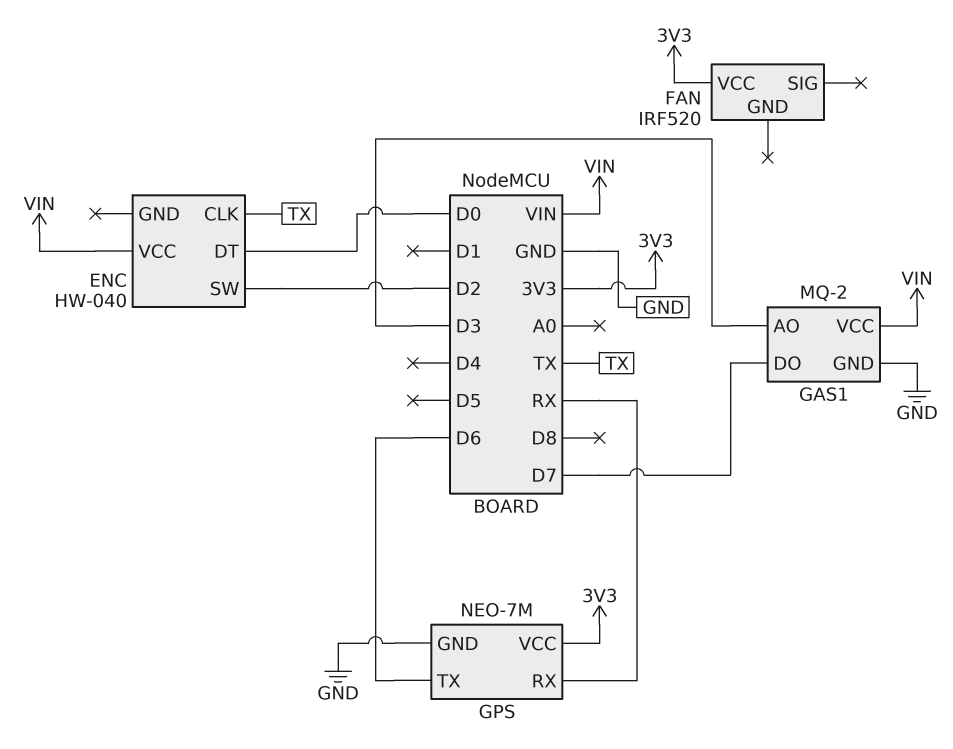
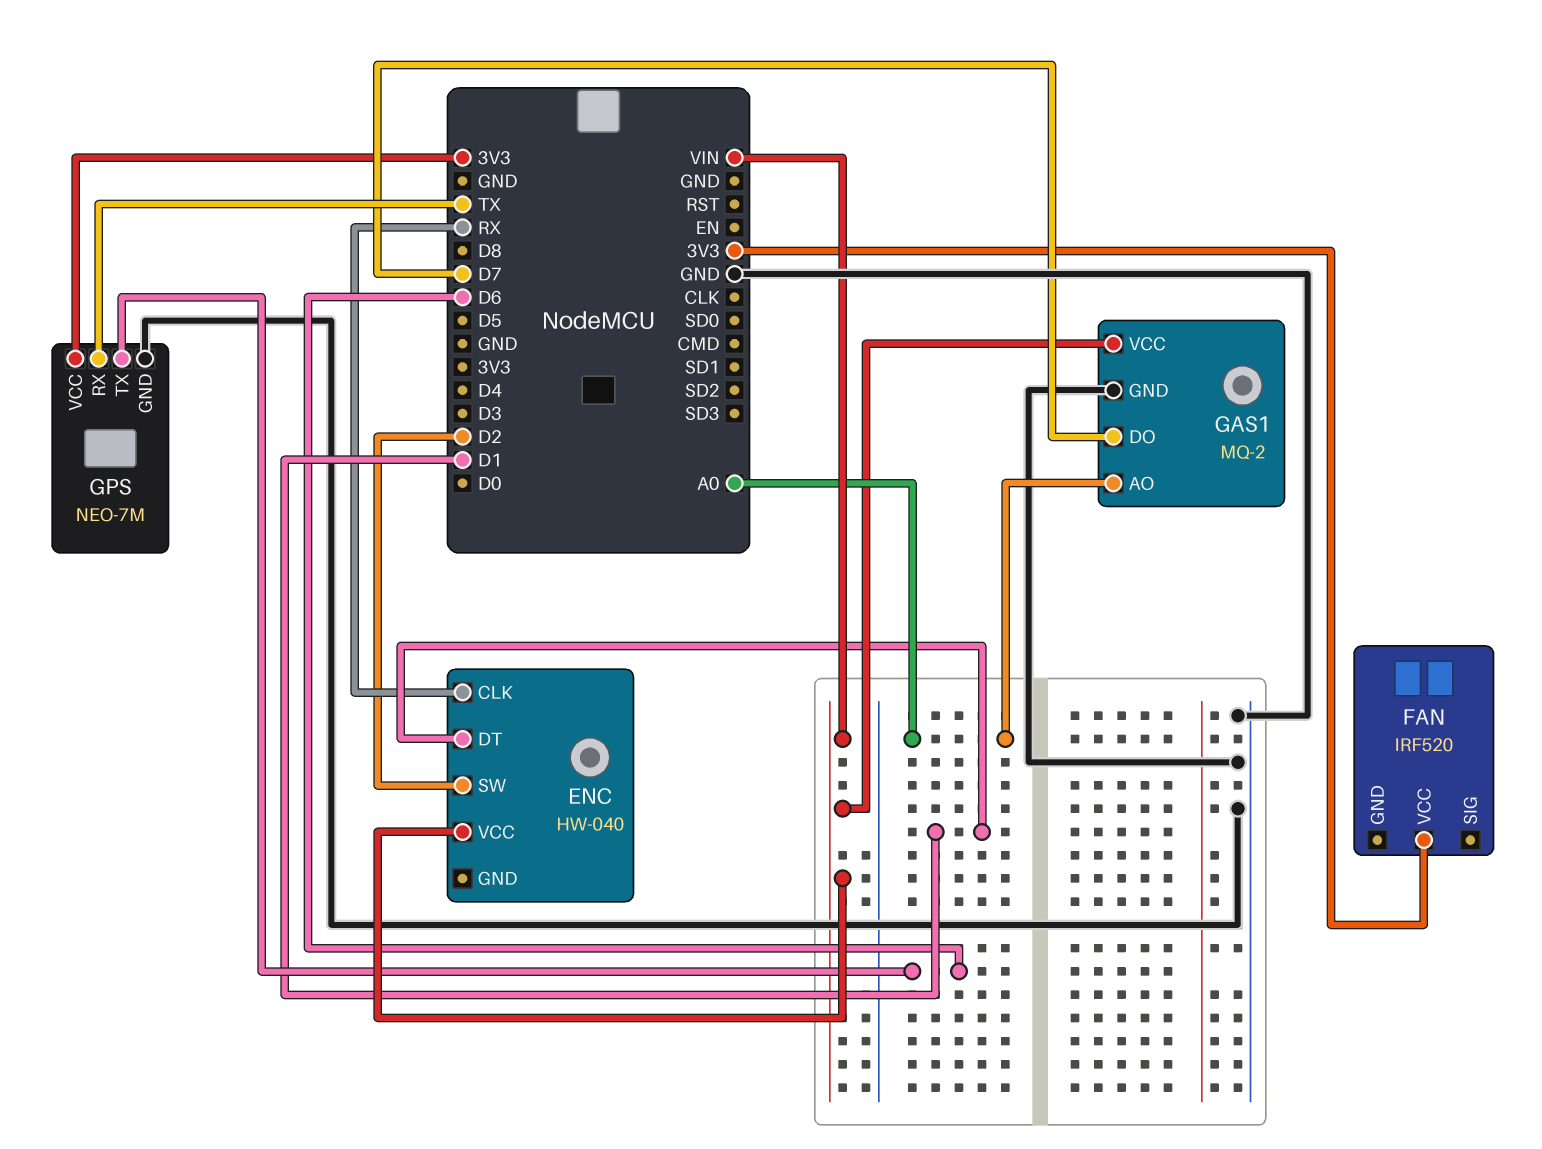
ENC pin CLK: TX -> RX
ENC pin DT: D0 -> D1
GAS1 pin AO: D3 -> A0
GPS pin RX: RX -> TX

